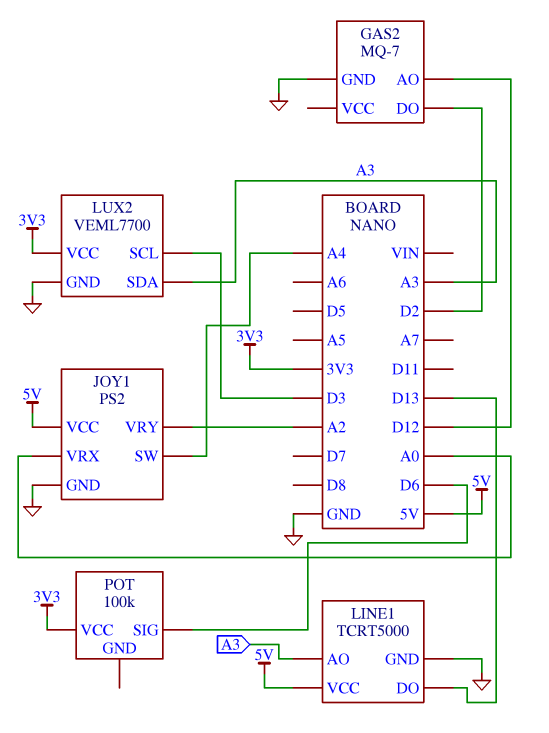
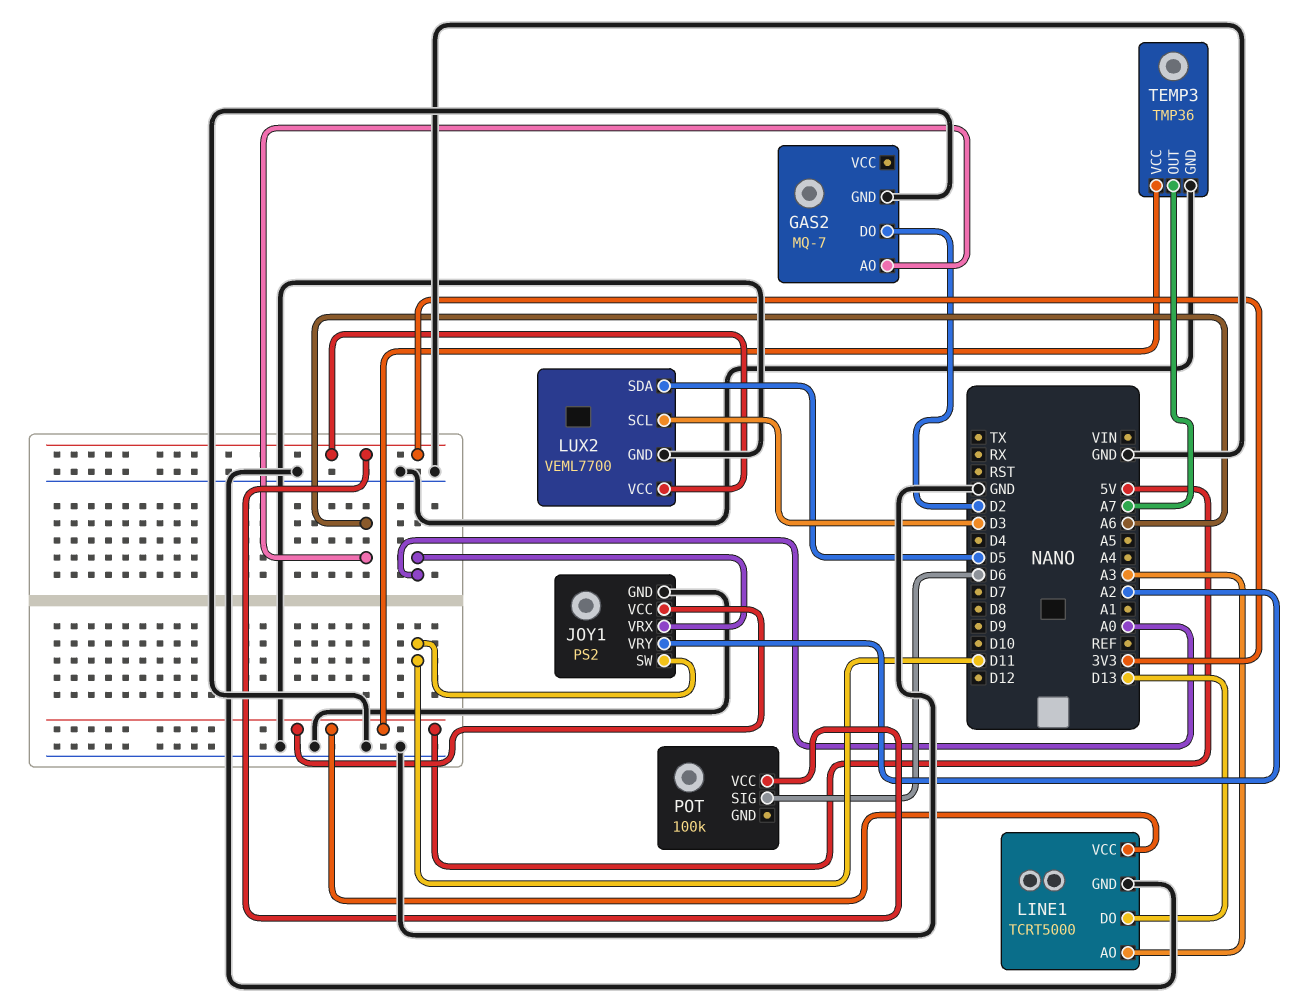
GAS2 pin AO: D12 -> A6
JOY1 pin SW: A4 -> D11
LUX2 pin SDA: A3 -> D5
TEMP3: none -> TMP36
TEMP3 pin GND: none -> GND
TEMP3 pin OUT: none -> A7
TEMP3 pin VCC: none -> 5V

